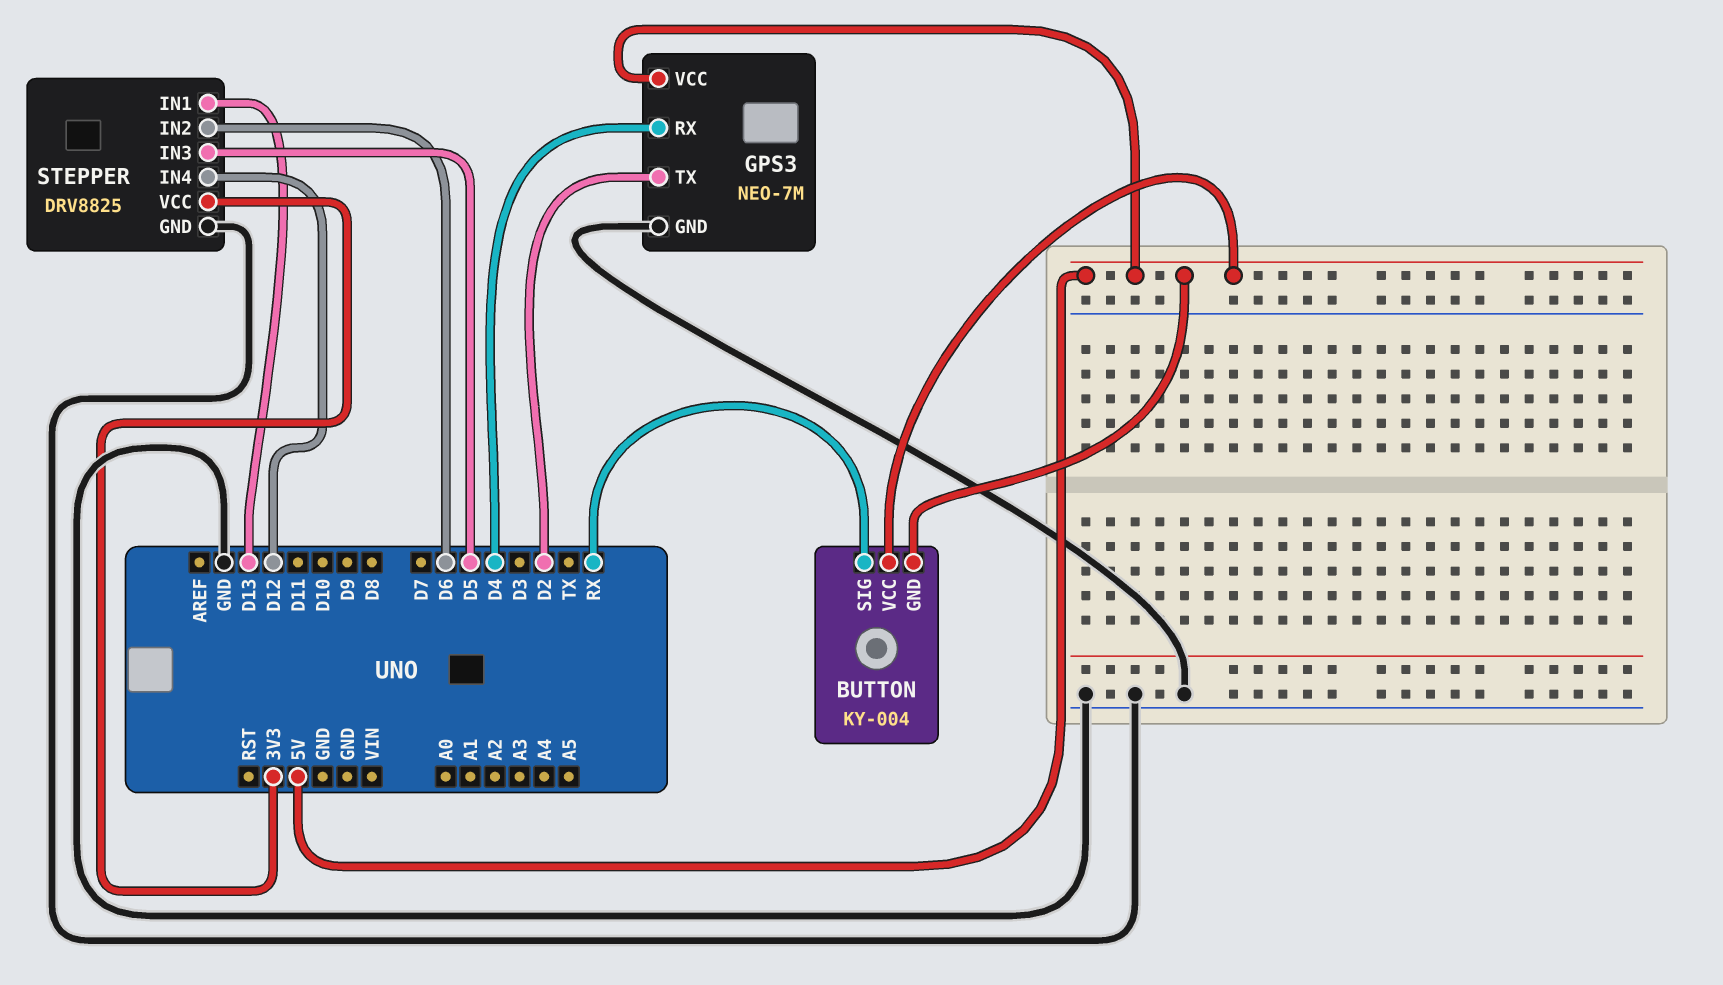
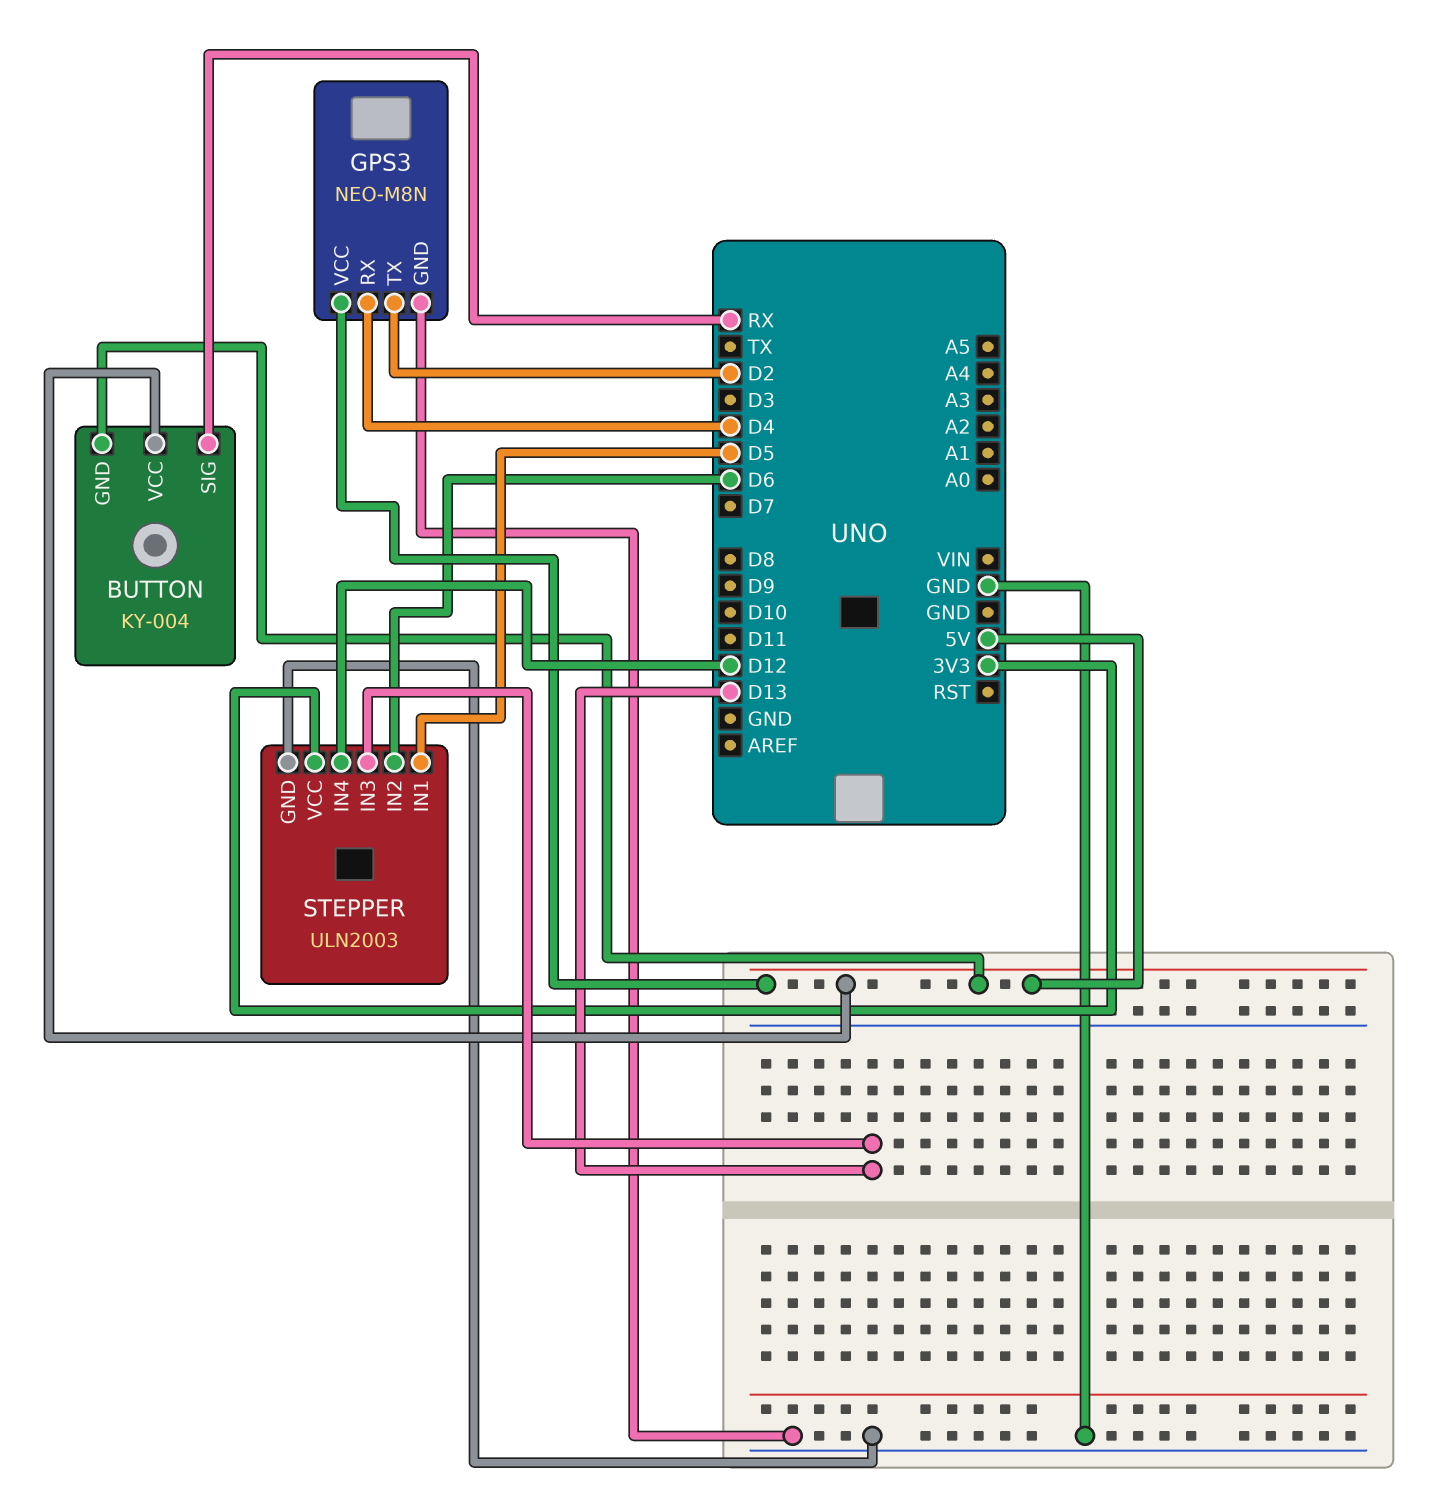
GPS3: NEO-7M -> NEO-M8N
STEPPER: DRV8825 -> ULN2003
STEPPER pin IN1: D13 -> D5
STEPPER pin IN3: D5 -> D13

